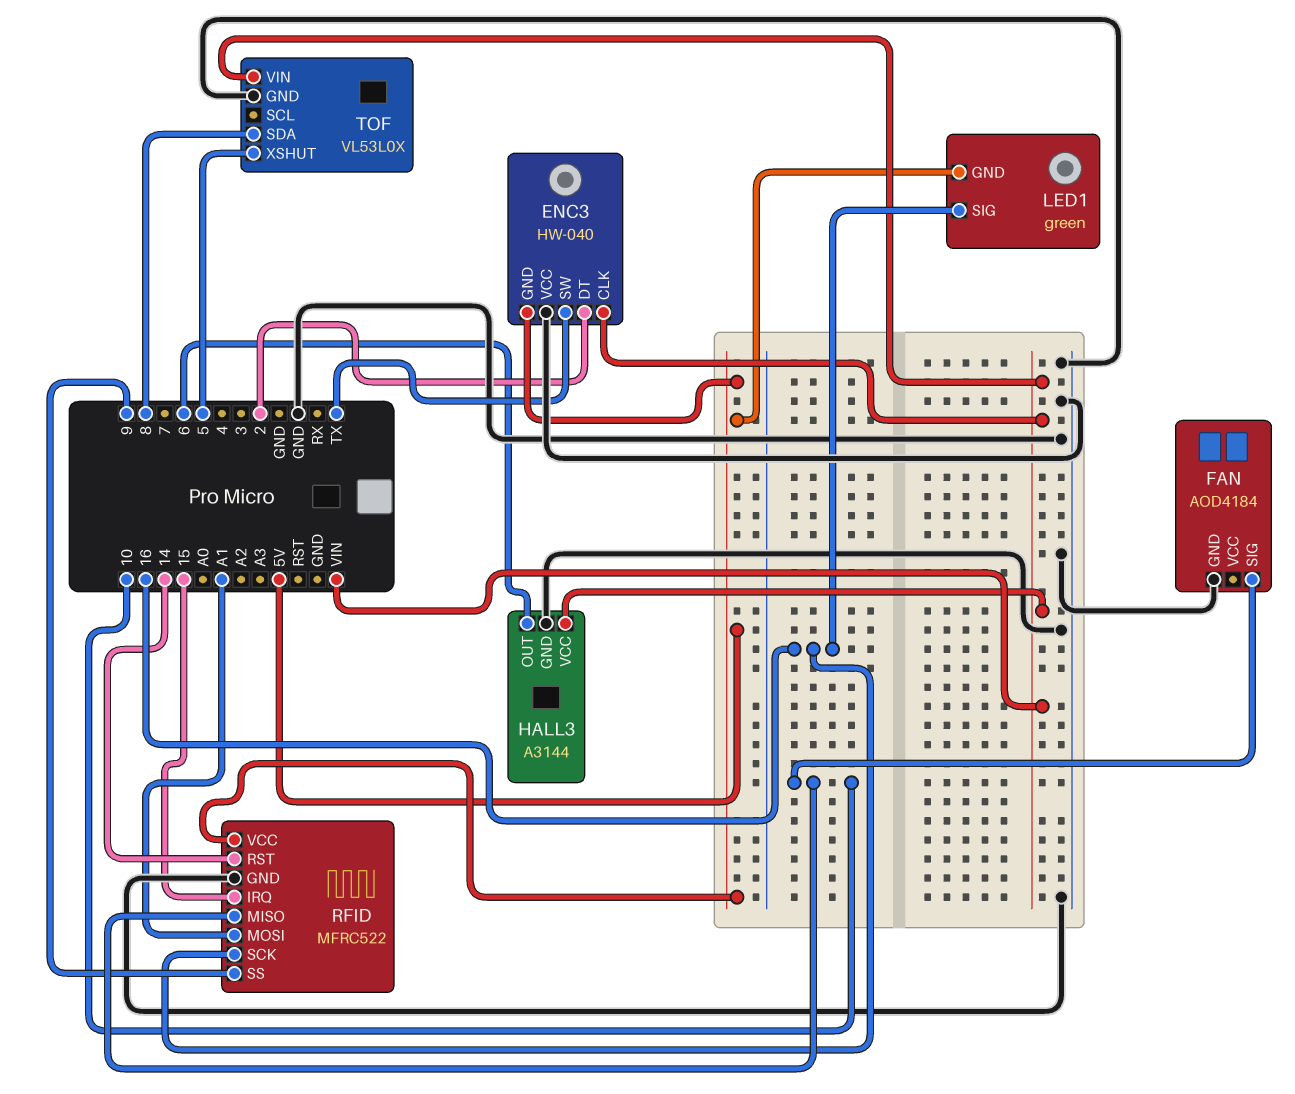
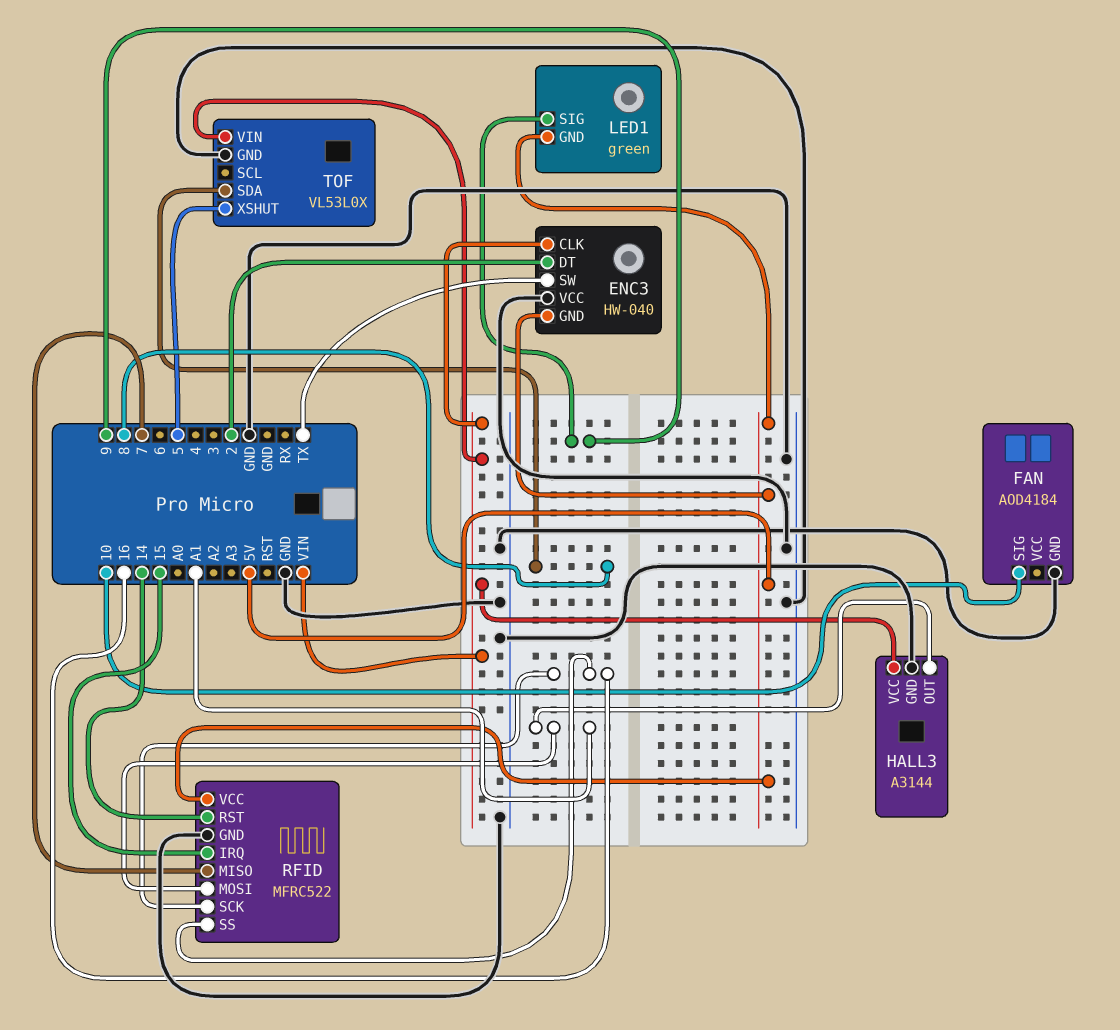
HALL3 pin OUT: 6 -> A1
LED1 pin SIG: 16 -> 9
RFID pin MISO: 10 -> 7
RFID pin SS: 9 -> 16

